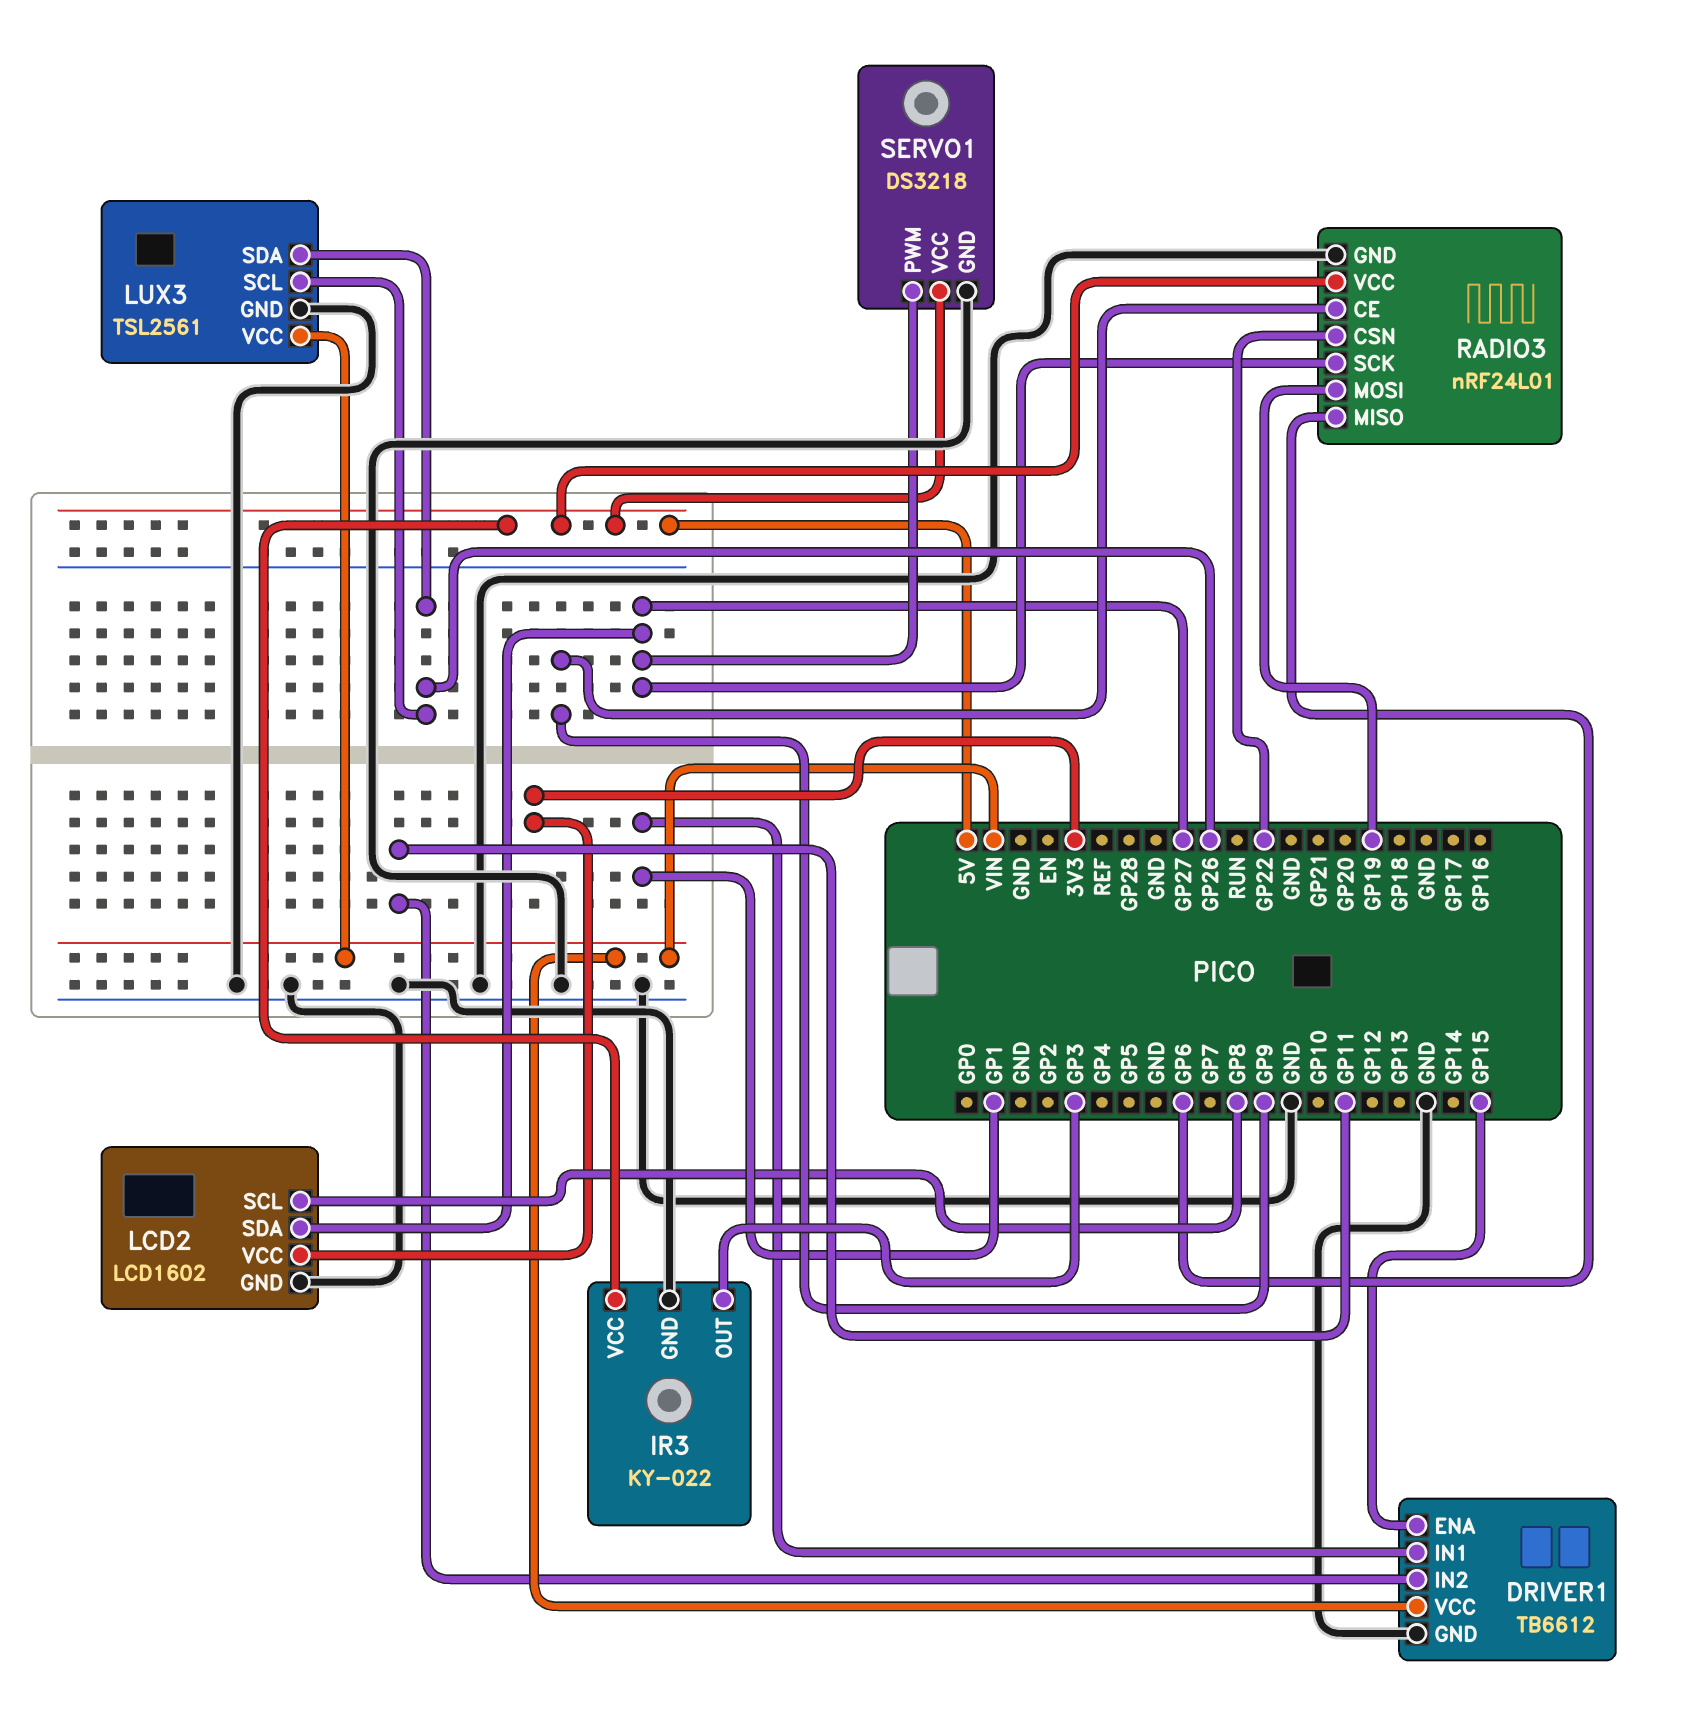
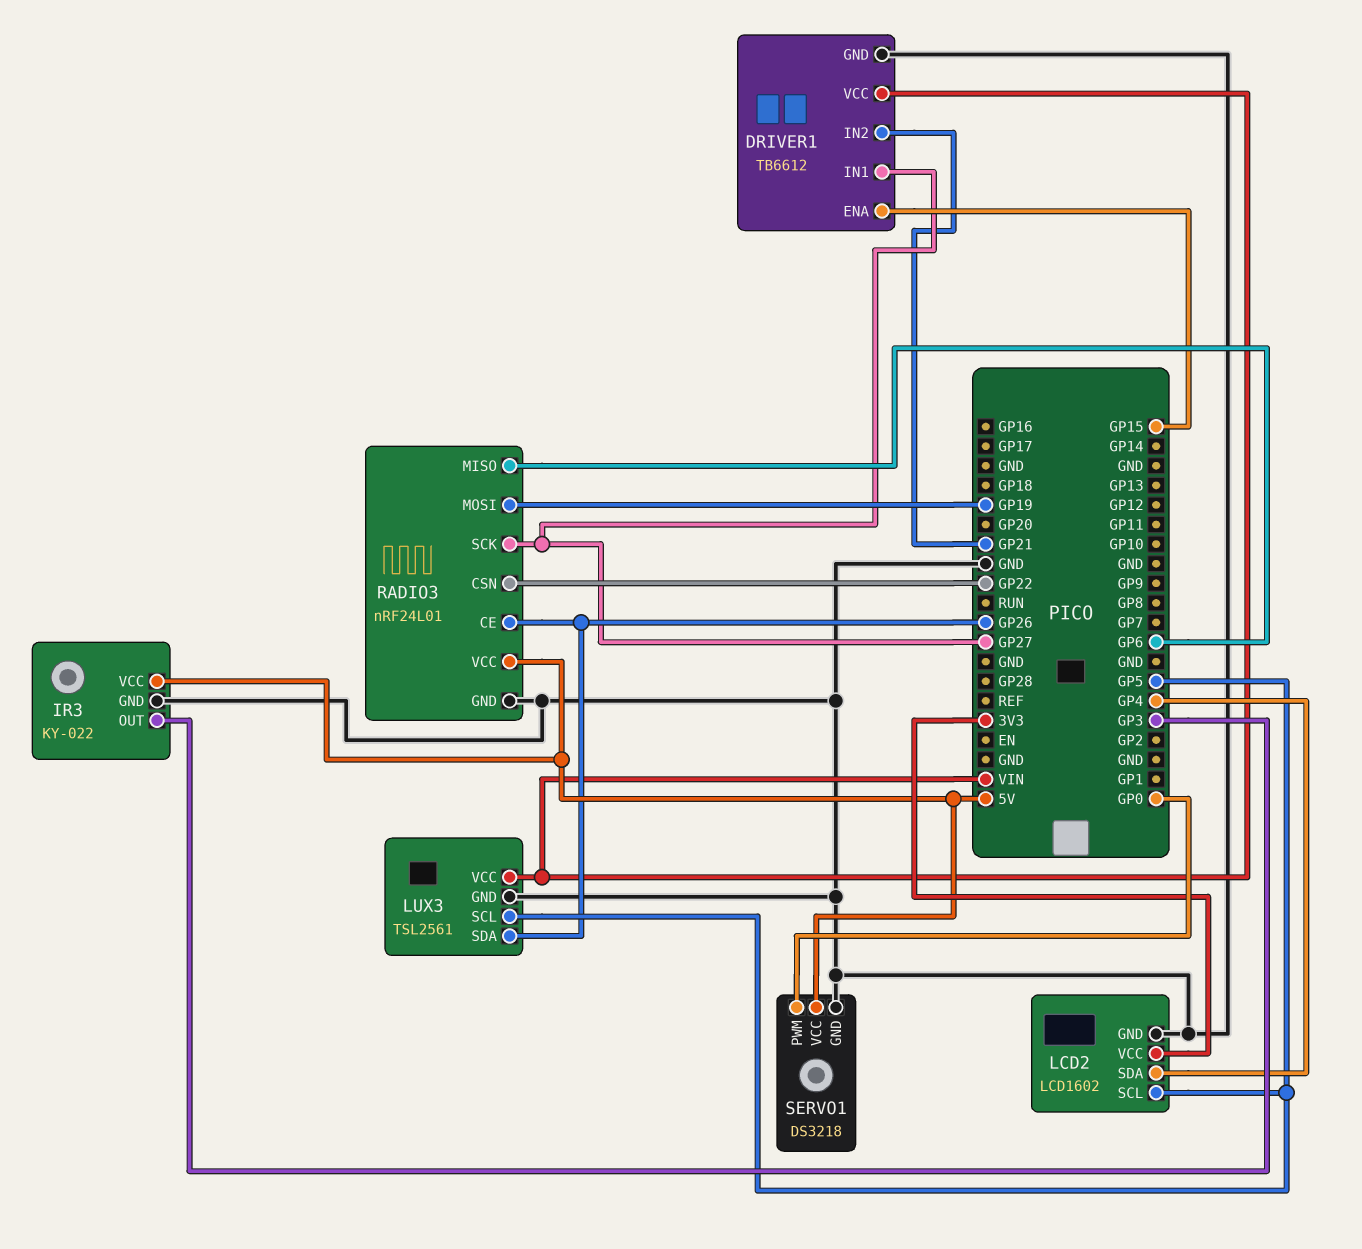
DRIVER1 pin IN1: GP1 -> GP27
DRIVER1 pin IN2: GP11 -> GP21
LCD2 pin SCL: GP8 -> GP5
LCD2 pin SDA: GP27 -> GP4
LUX3 pin SCL: GP26 -> GP5
RADIO3 pin CE: GP9 -> GP26
SERVO1 pin PWM: GP27 -> GP0

